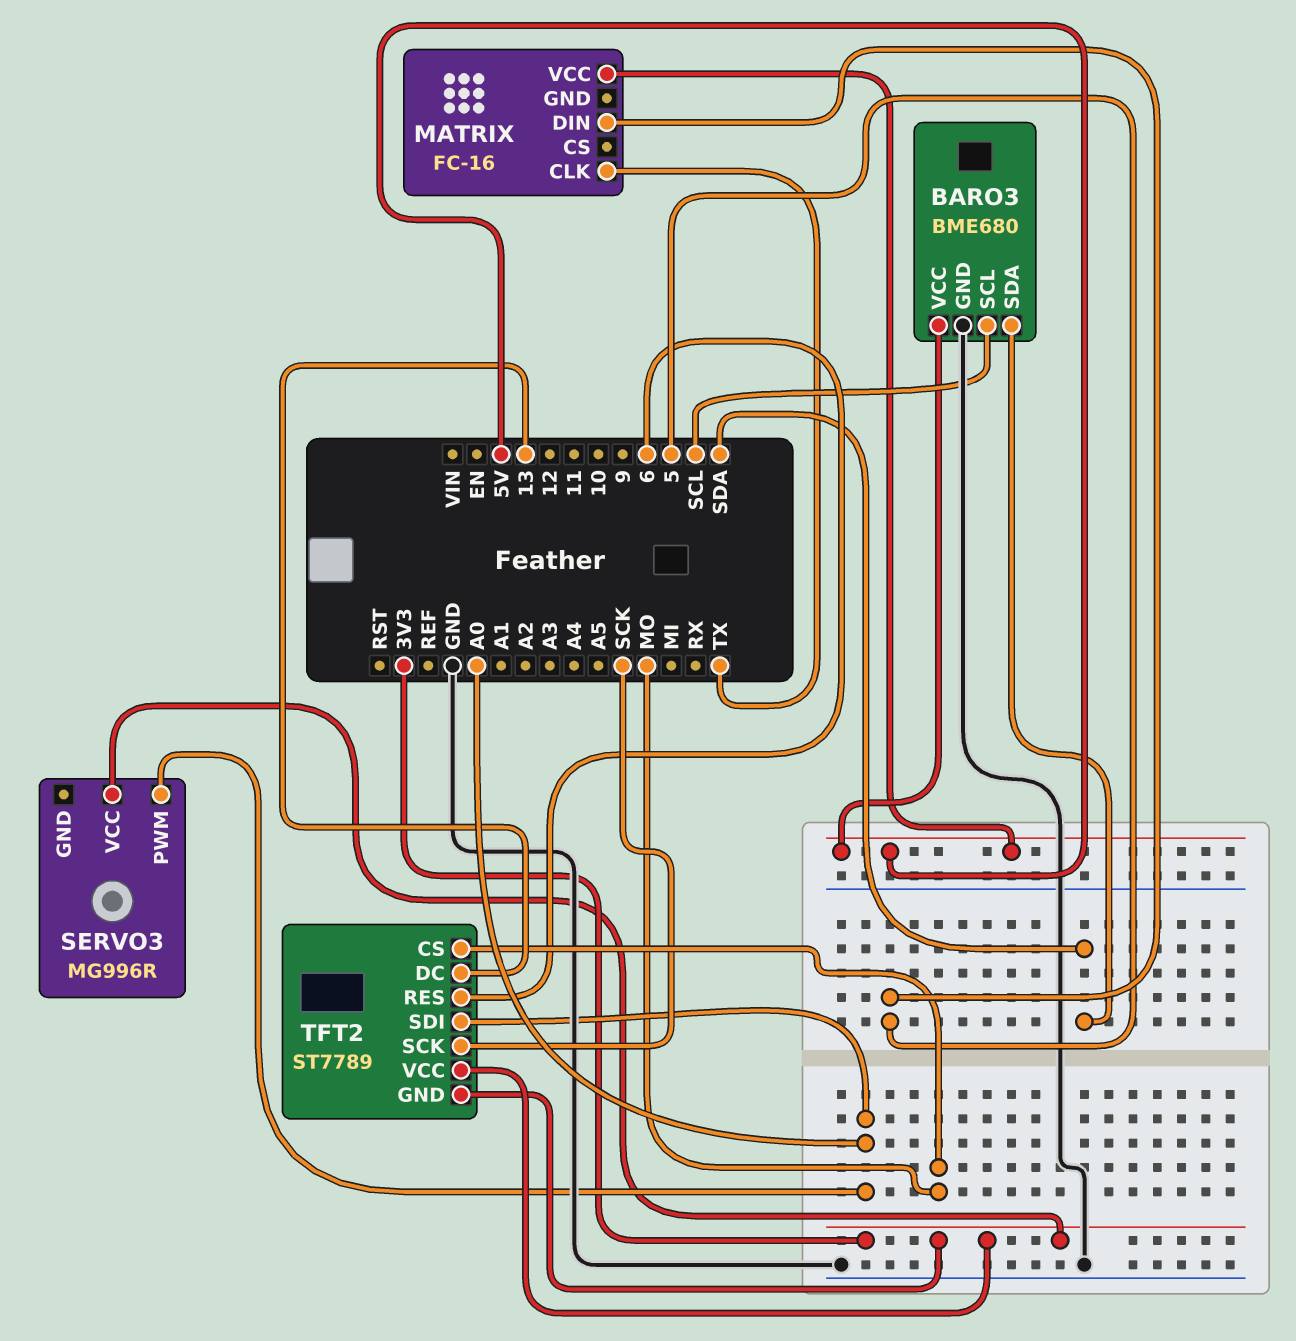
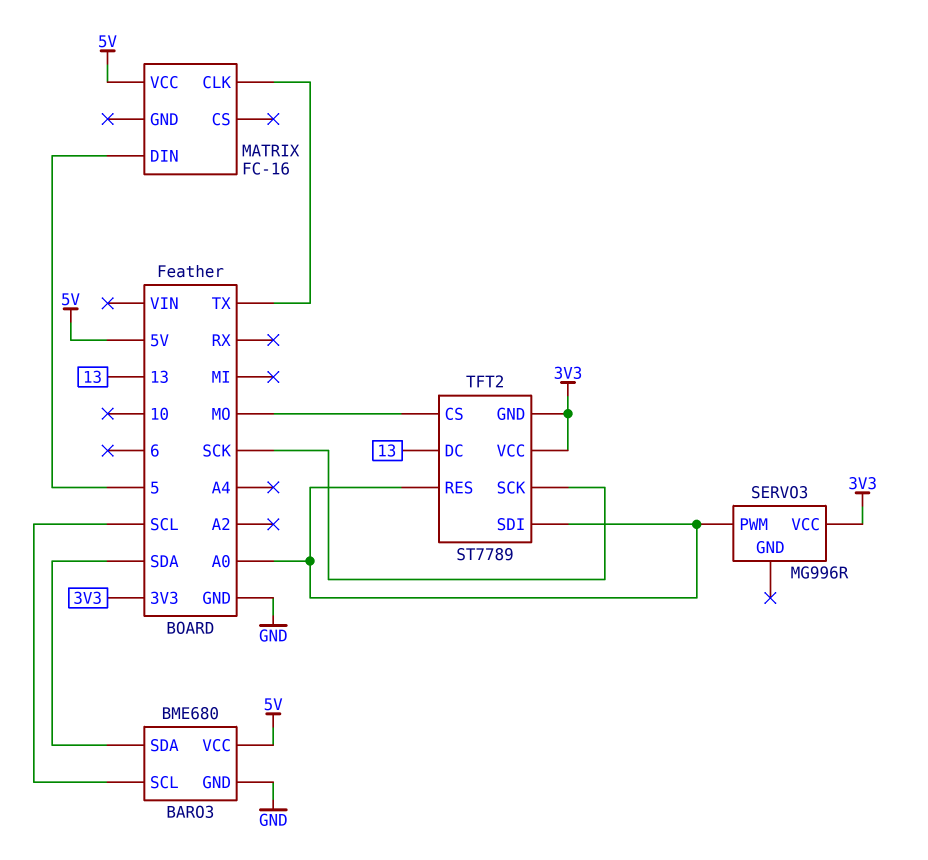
TFT2 pin RES: 6 -> A0

